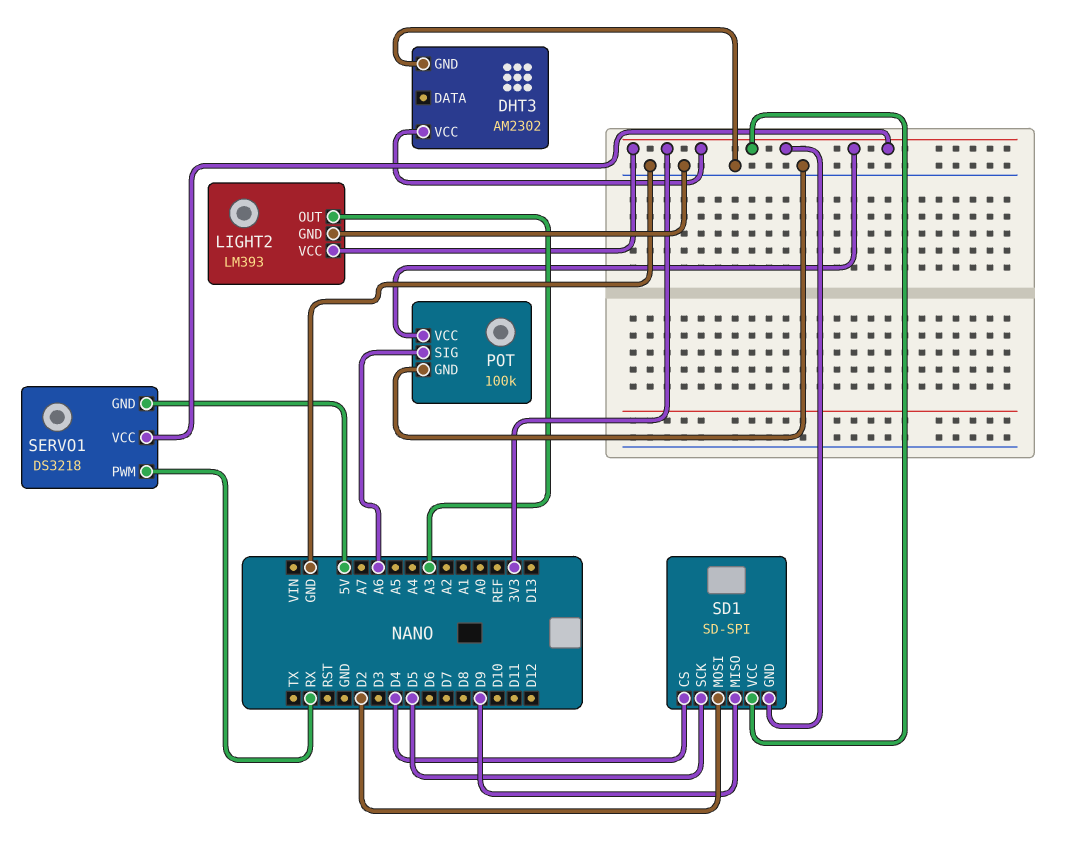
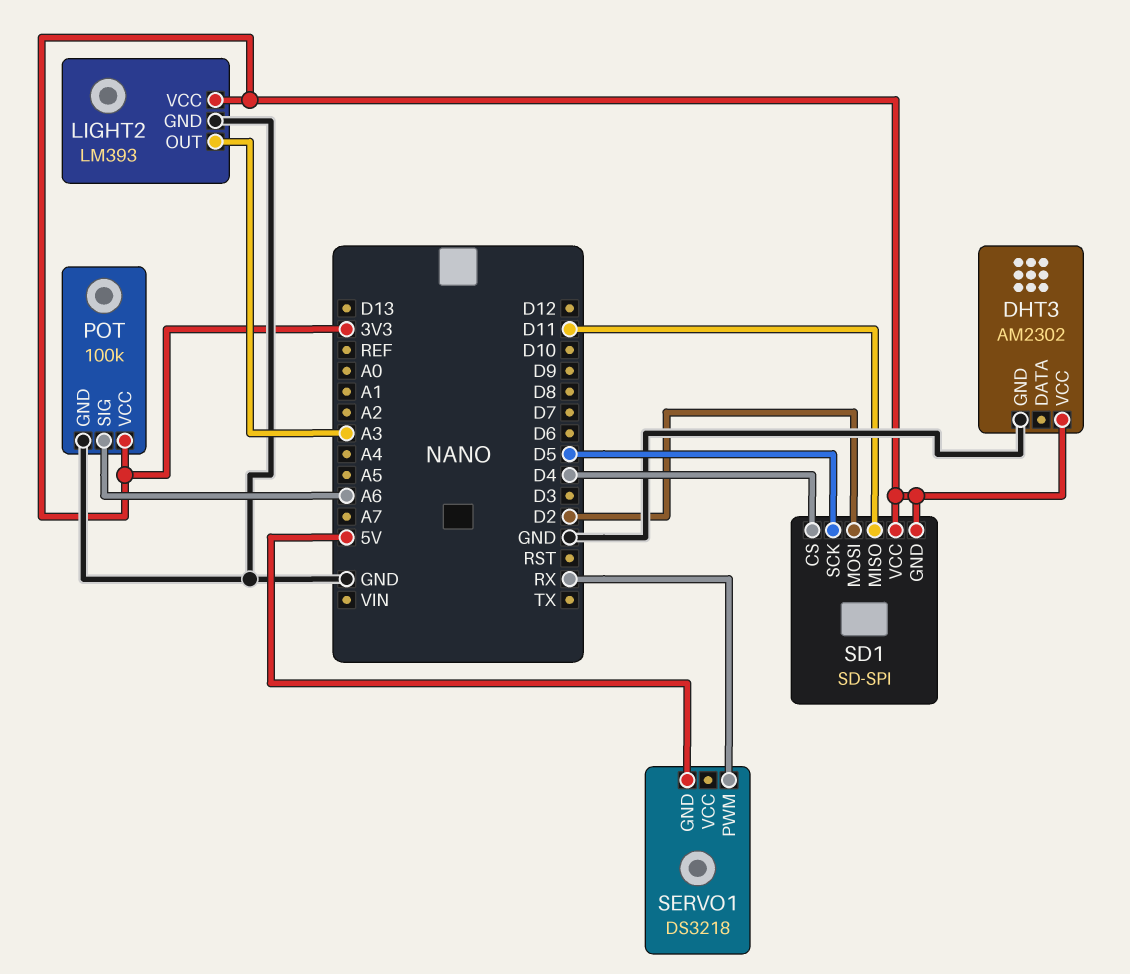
SD1 pin MISO: D9 -> D11
SERVO1 pin VCC: 3V3 -> none

